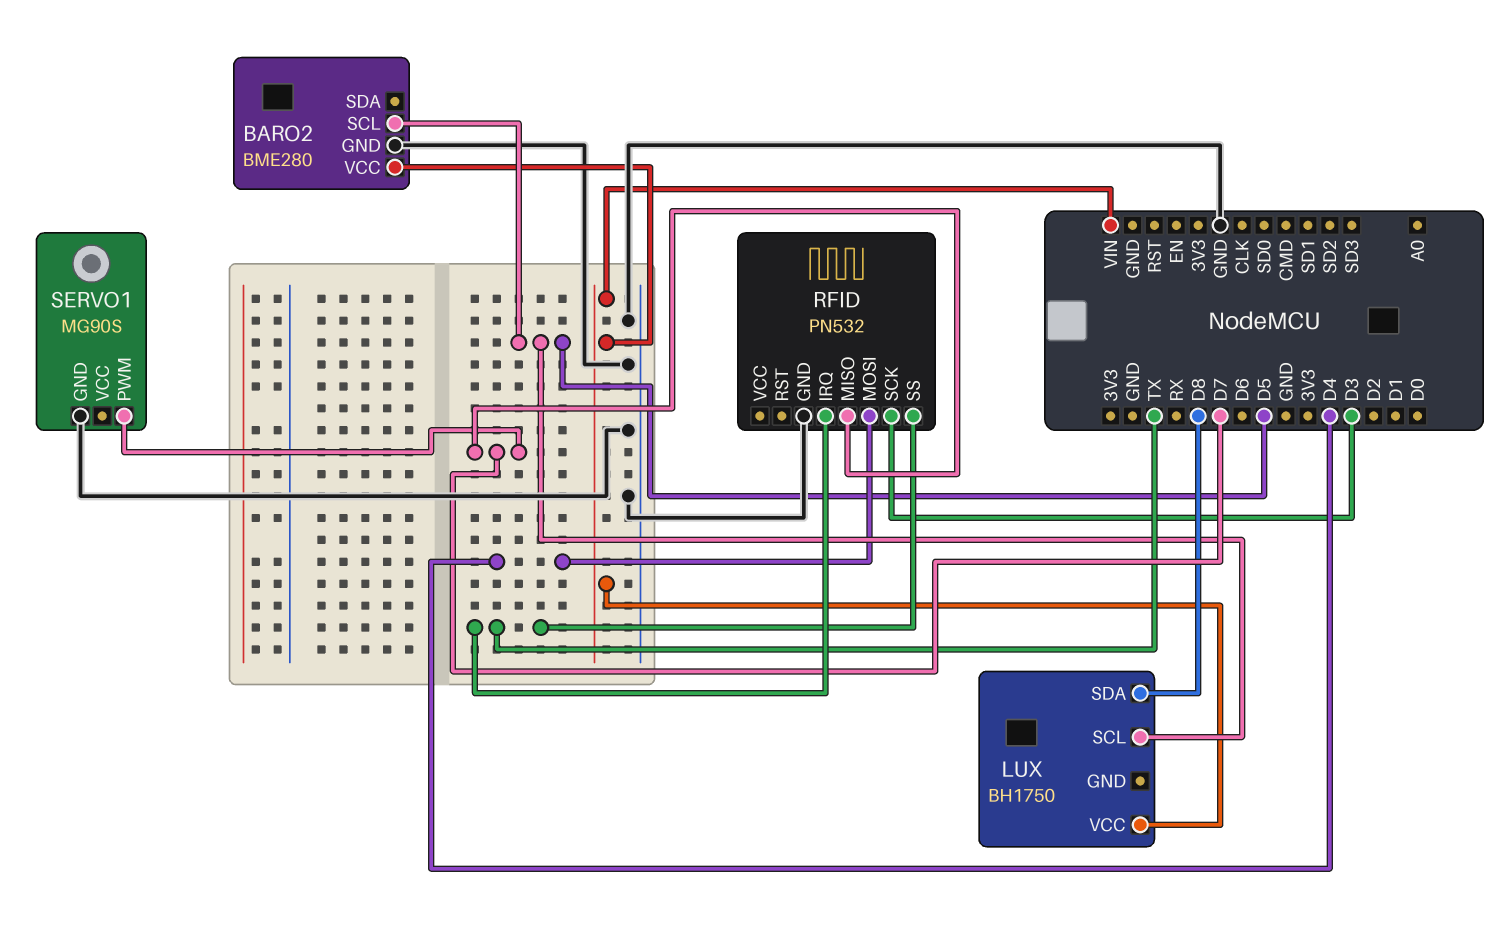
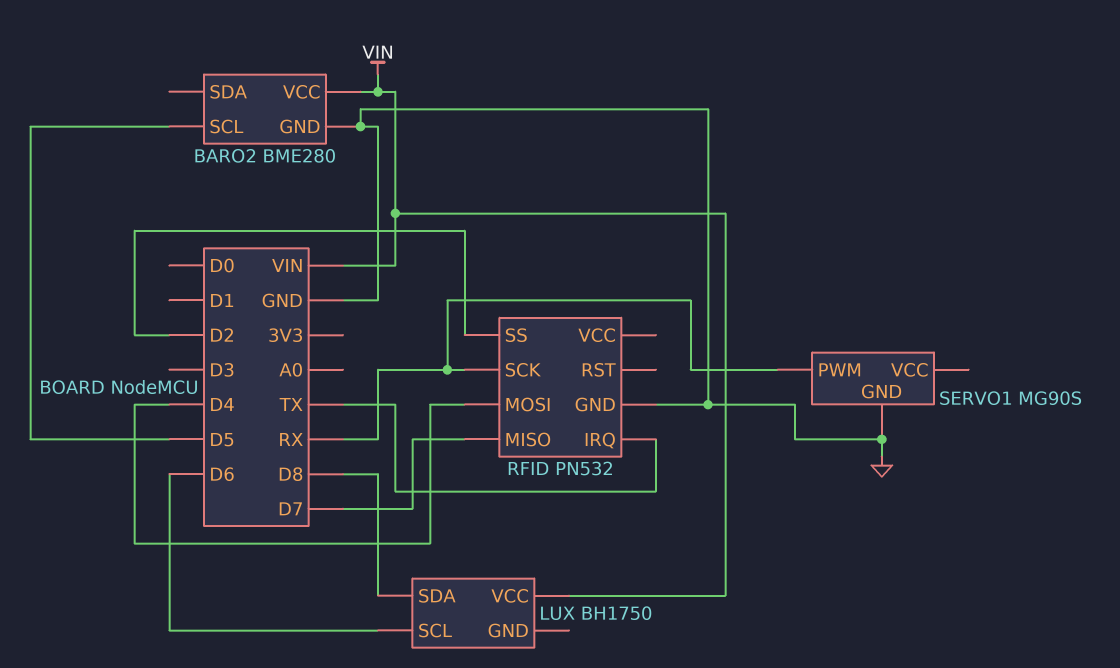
LUX pin SCL: D5 -> D6
RFID pin SCK: D3 -> RX
RFID pin SS: TX -> D2
SERVO1 pin PWM: D7 -> RX

